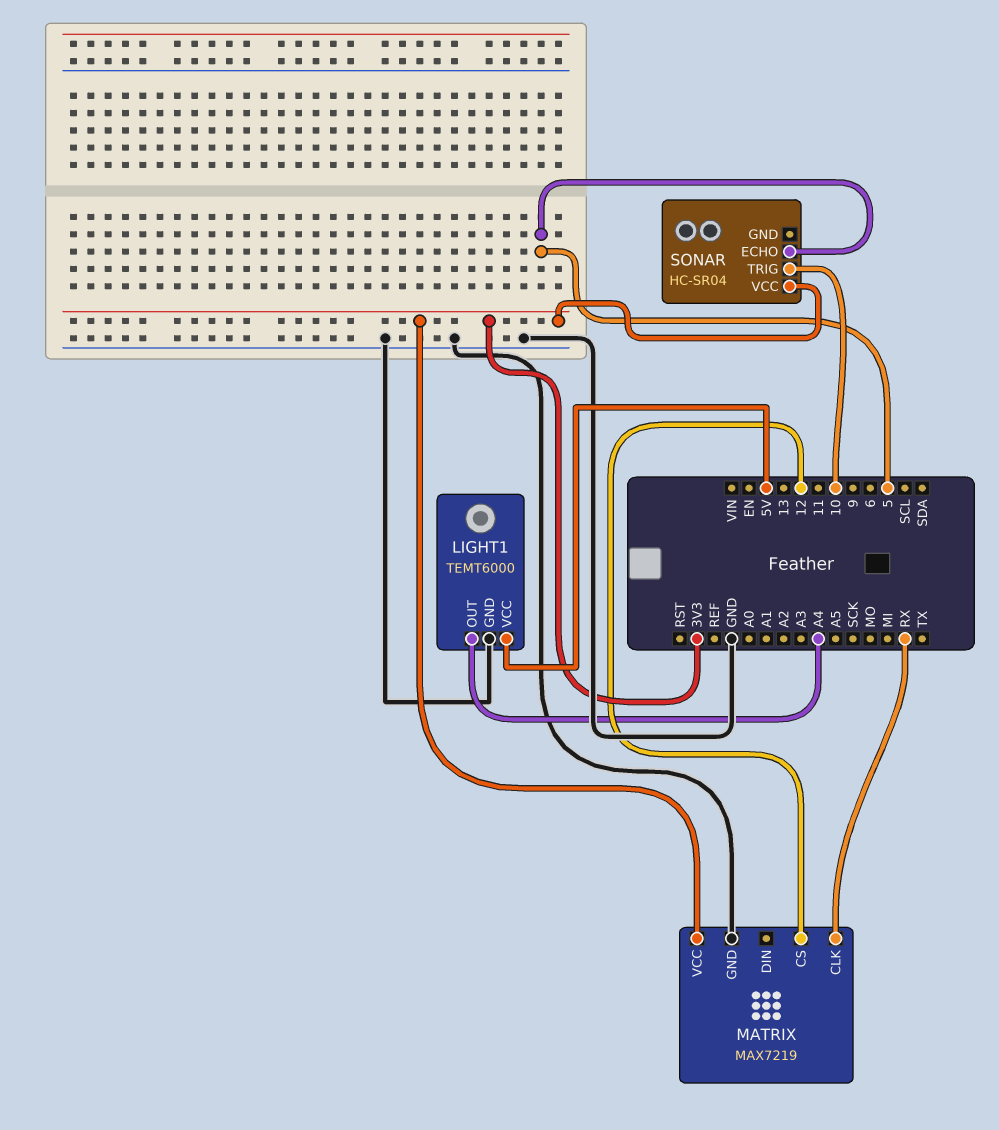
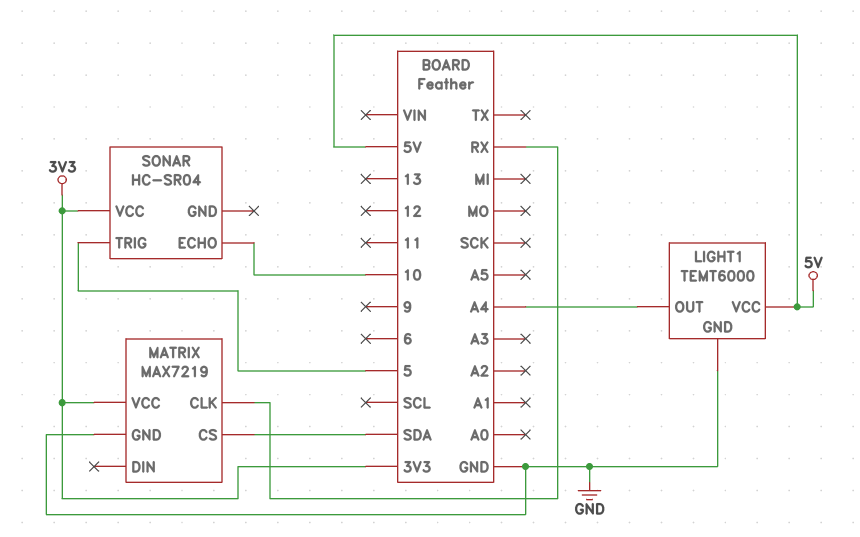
MATRIX pin CS: 12 -> SDA
SONAR pin ECHO: 5 -> 10
SONAR pin TRIG: 10 -> 5

